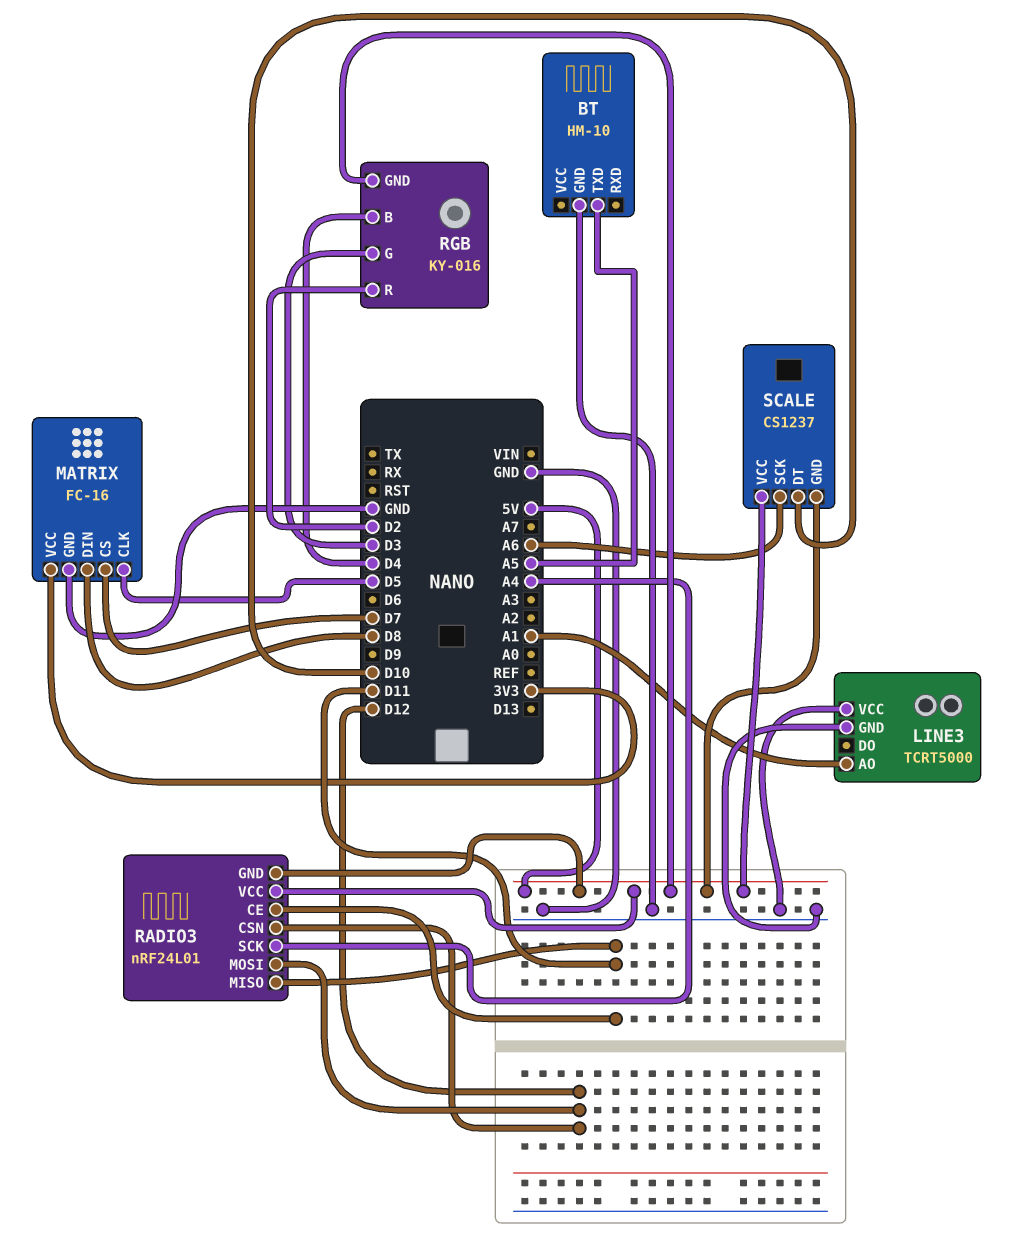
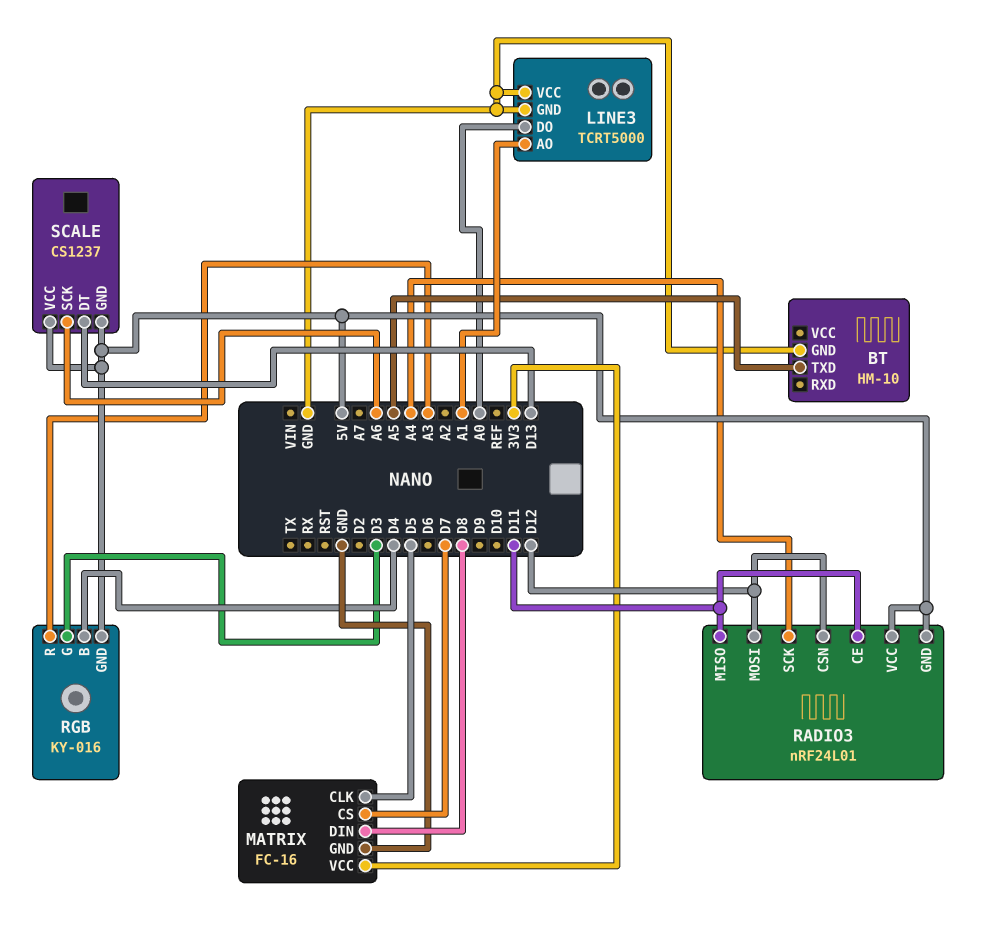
LINE3 pin DO: none -> A0
RGB pin R: D2 -> A3
SCALE pin DT: D10 -> D13

